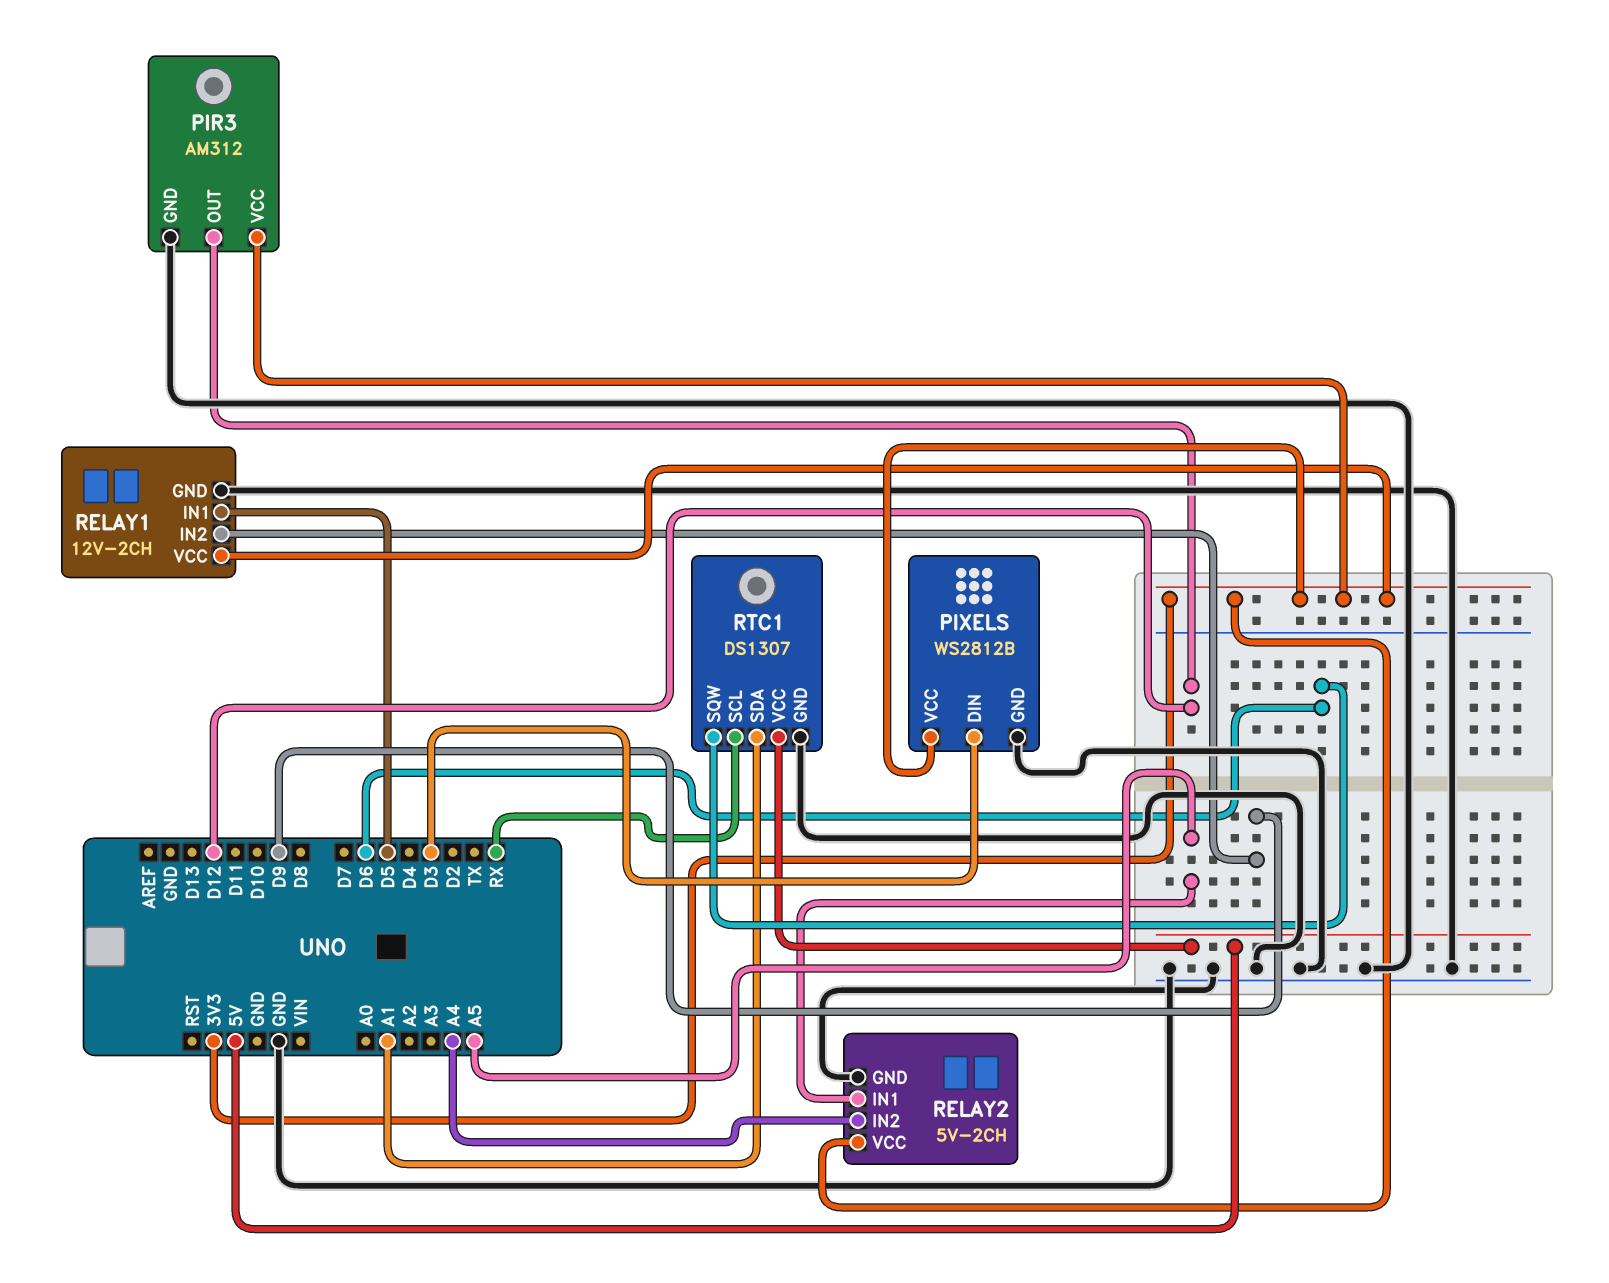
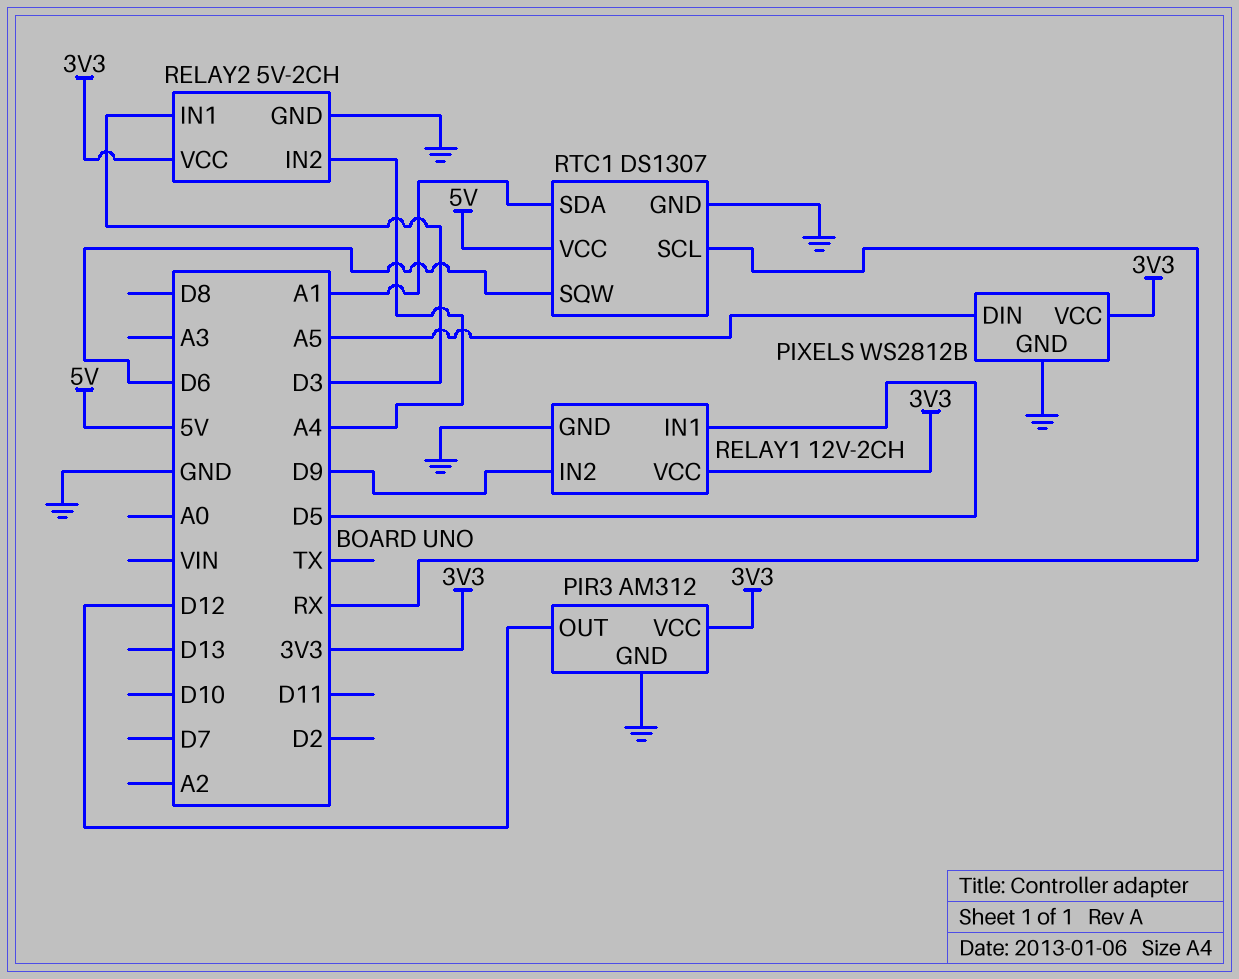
PIXELS pin DIN: D3 -> A5
RELAY2 pin IN1: A5 -> D3

